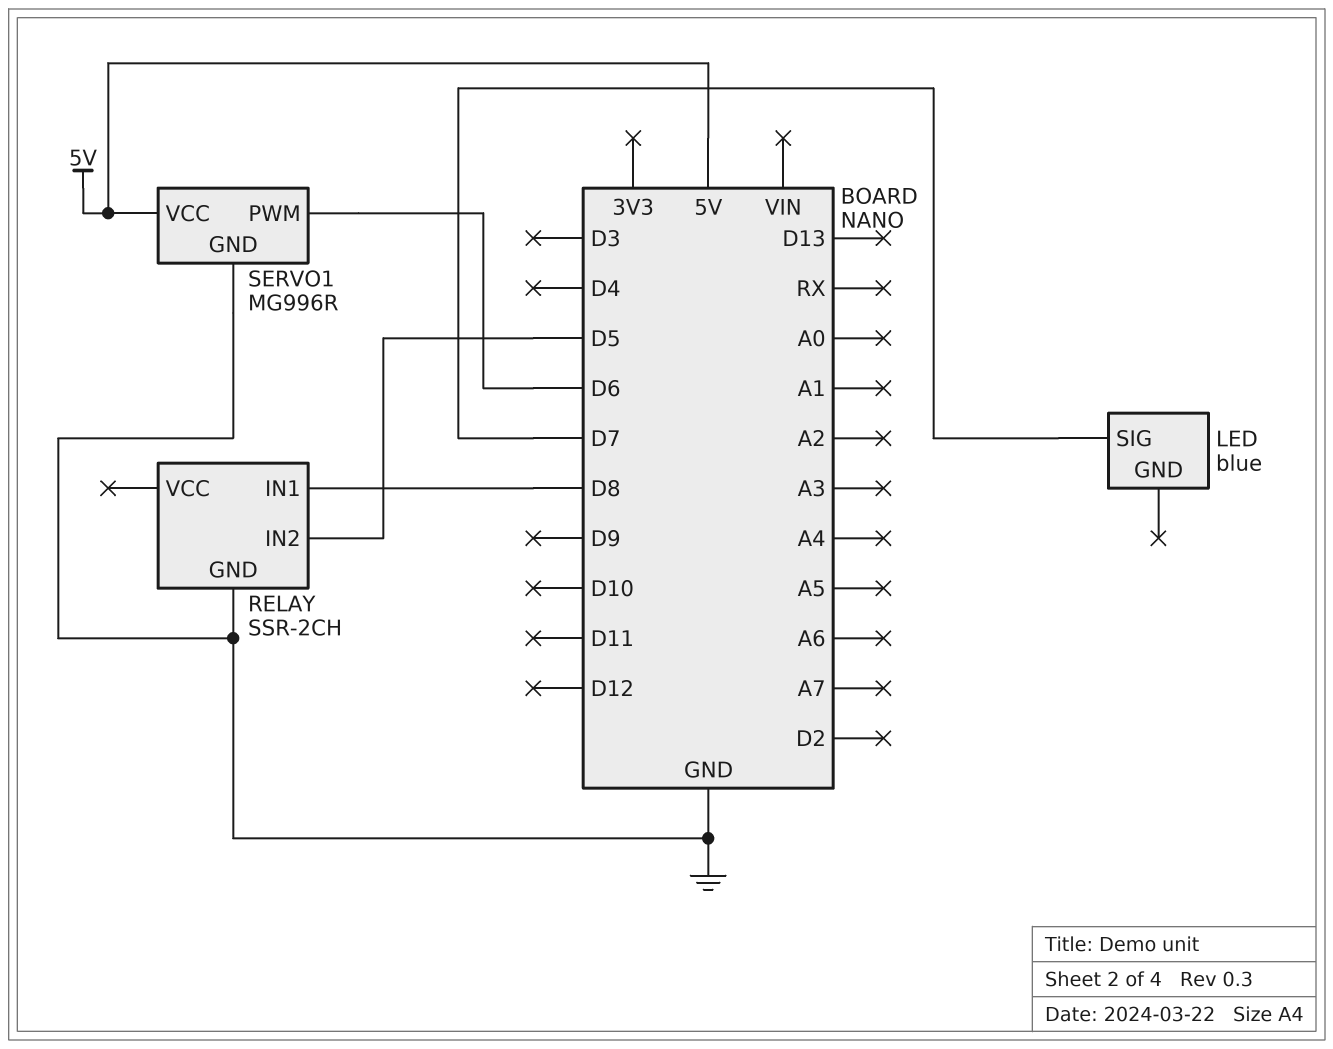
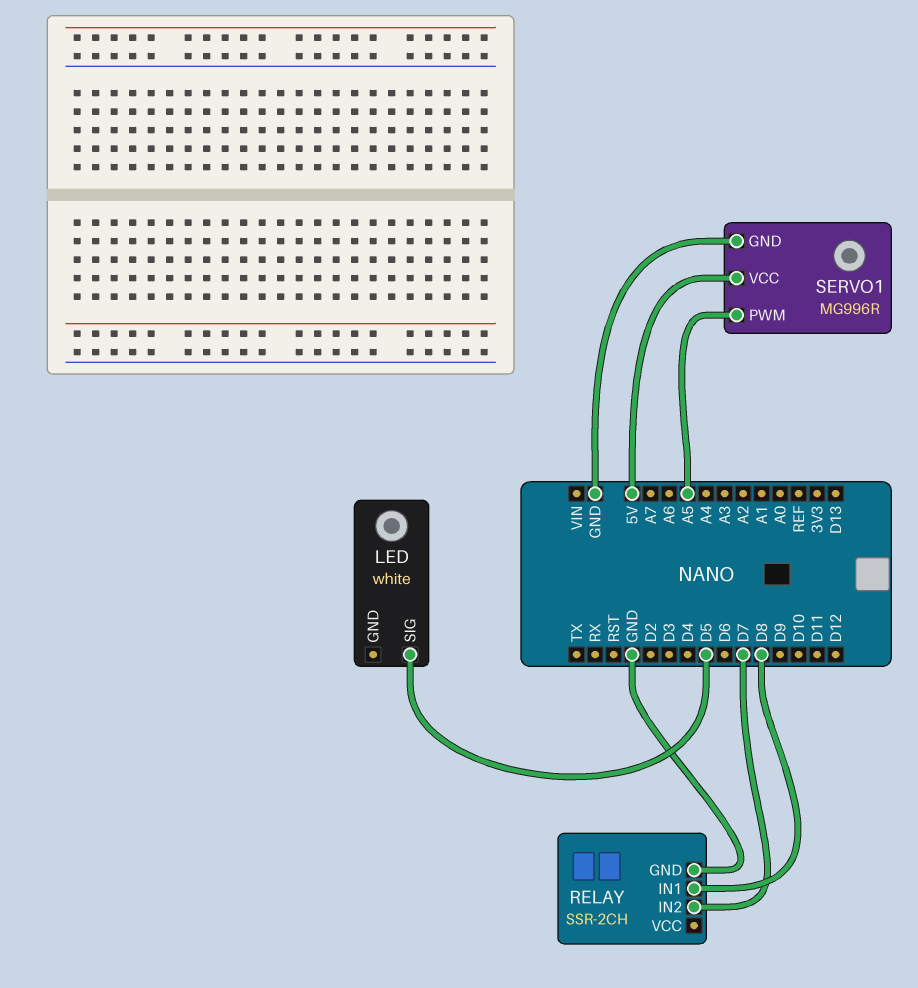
LED: blue -> white
LED pin SIG: D7 -> D5
RELAY pin IN2: D5 -> D7
SERVO1 pin PWM: D6 -> A5

